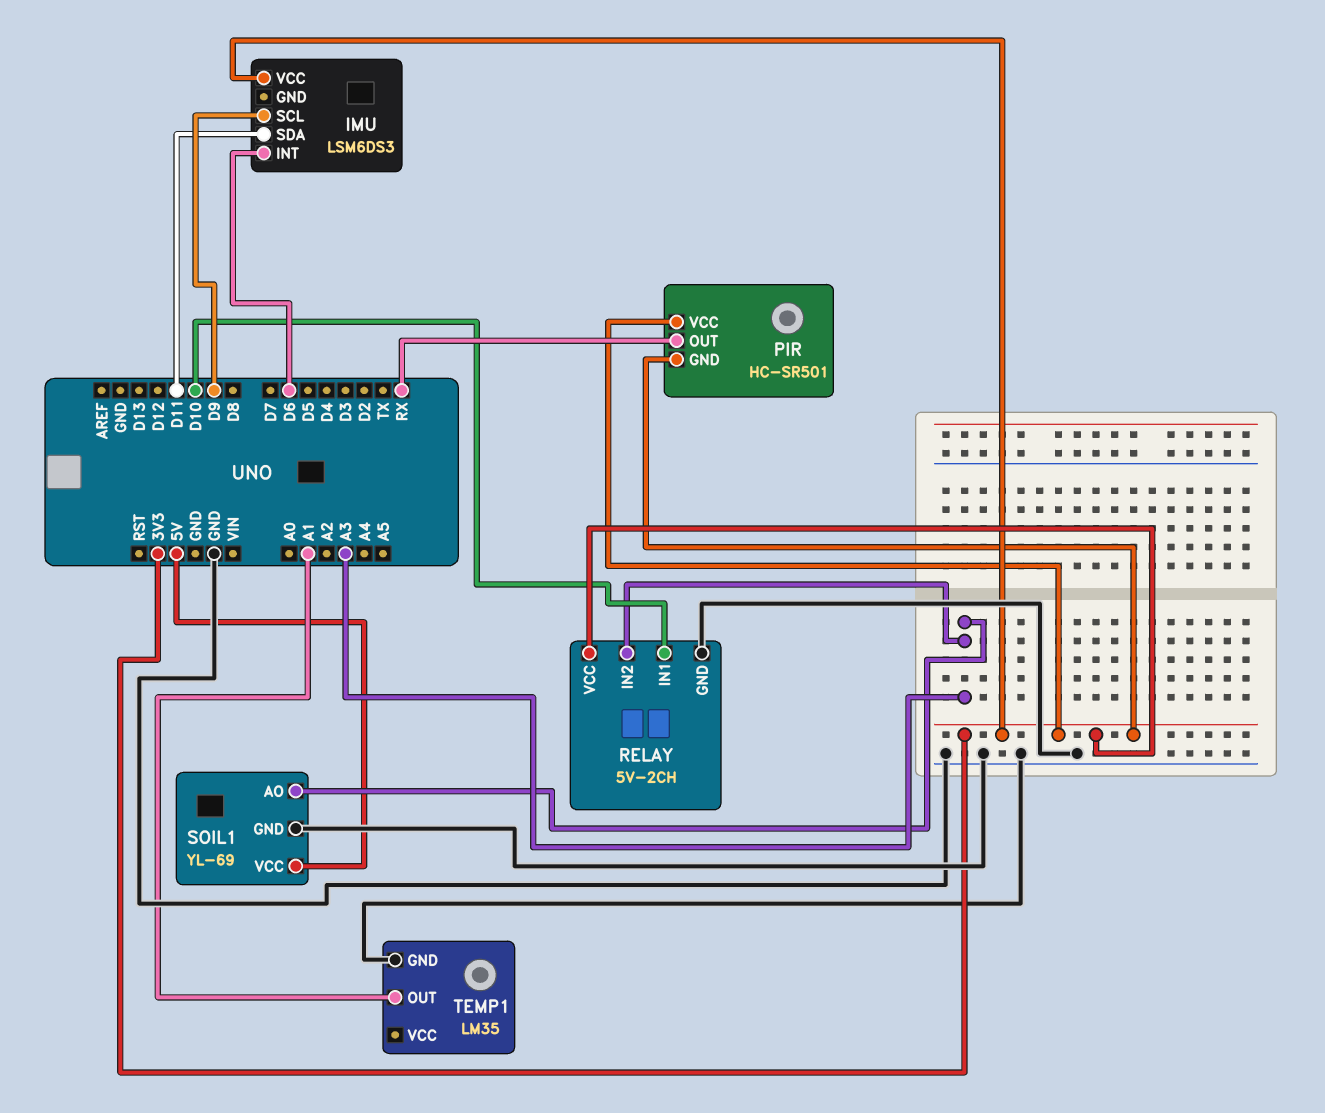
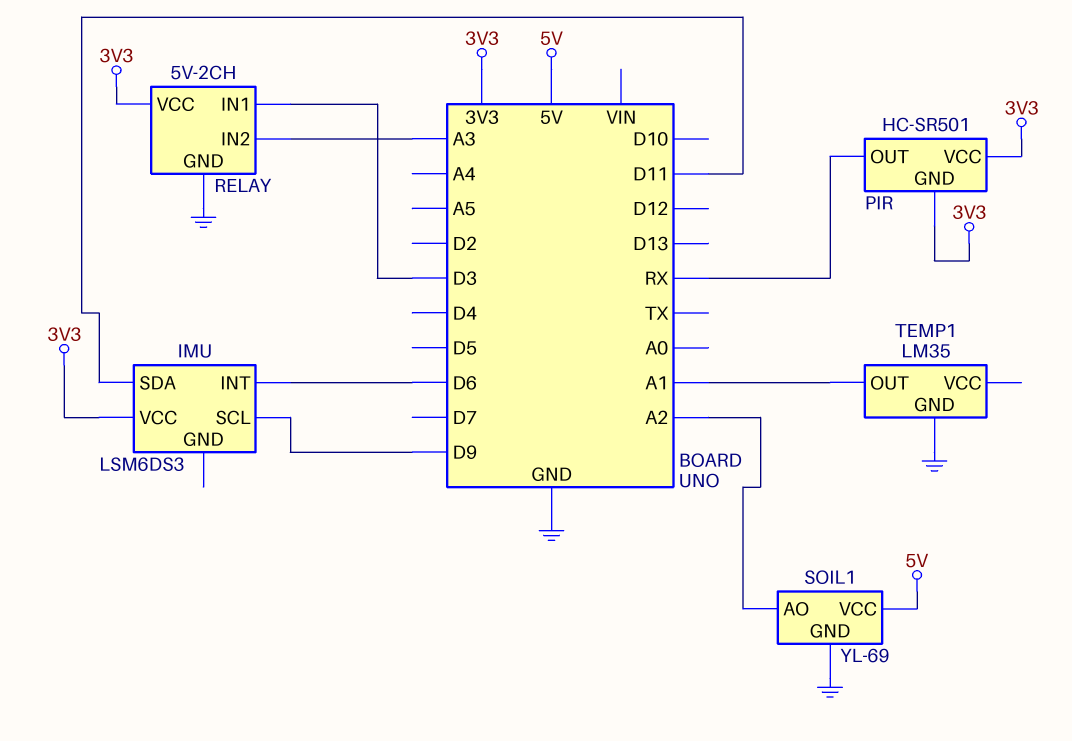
RELAY pin IN1: D10 -> D3
SOIL1 pin AO: A3 -> A2

